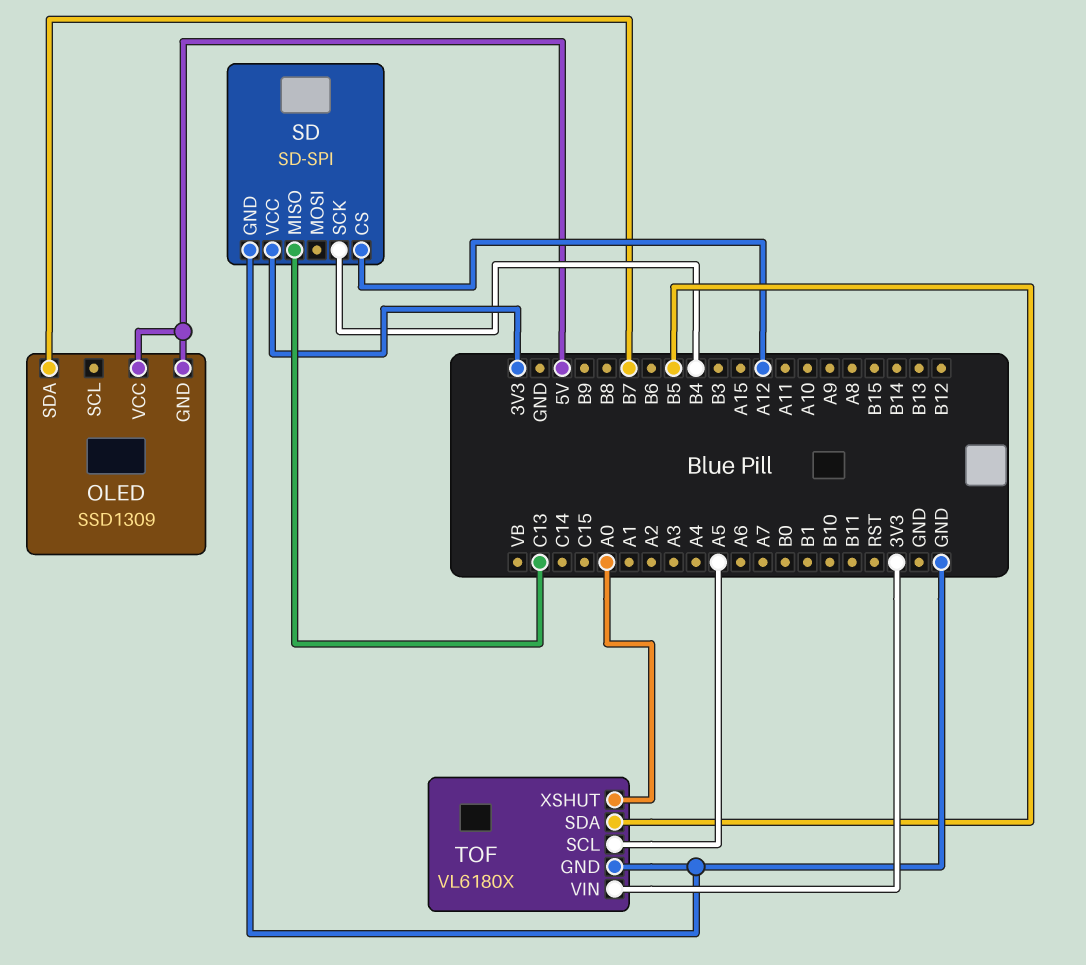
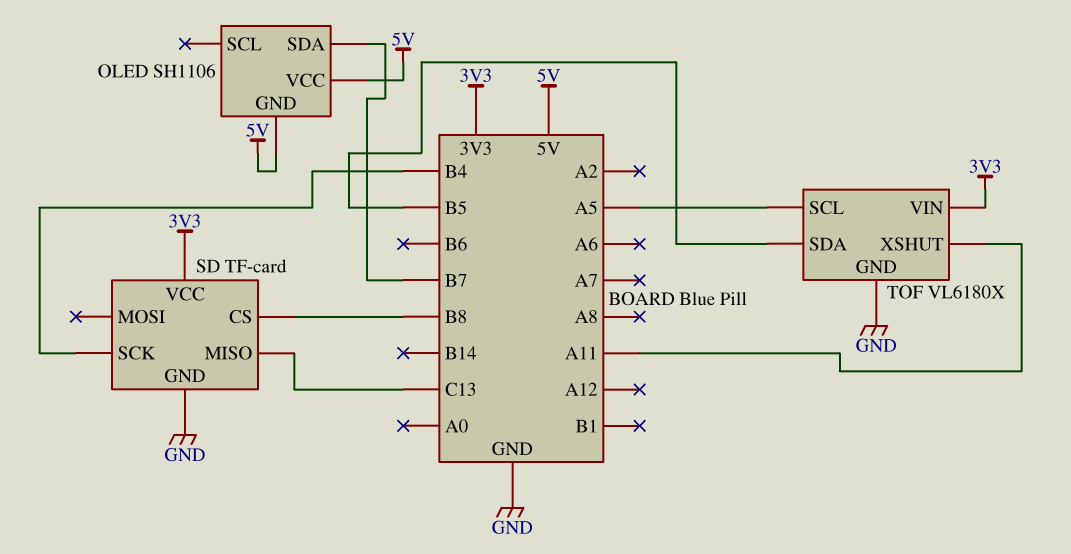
OLED: SSD1309 -> SH1106
SD: SD-SPI -> TF-card
SD pin CS: A12 -> B8
TOF pin XSHUT: A0 -> A11

